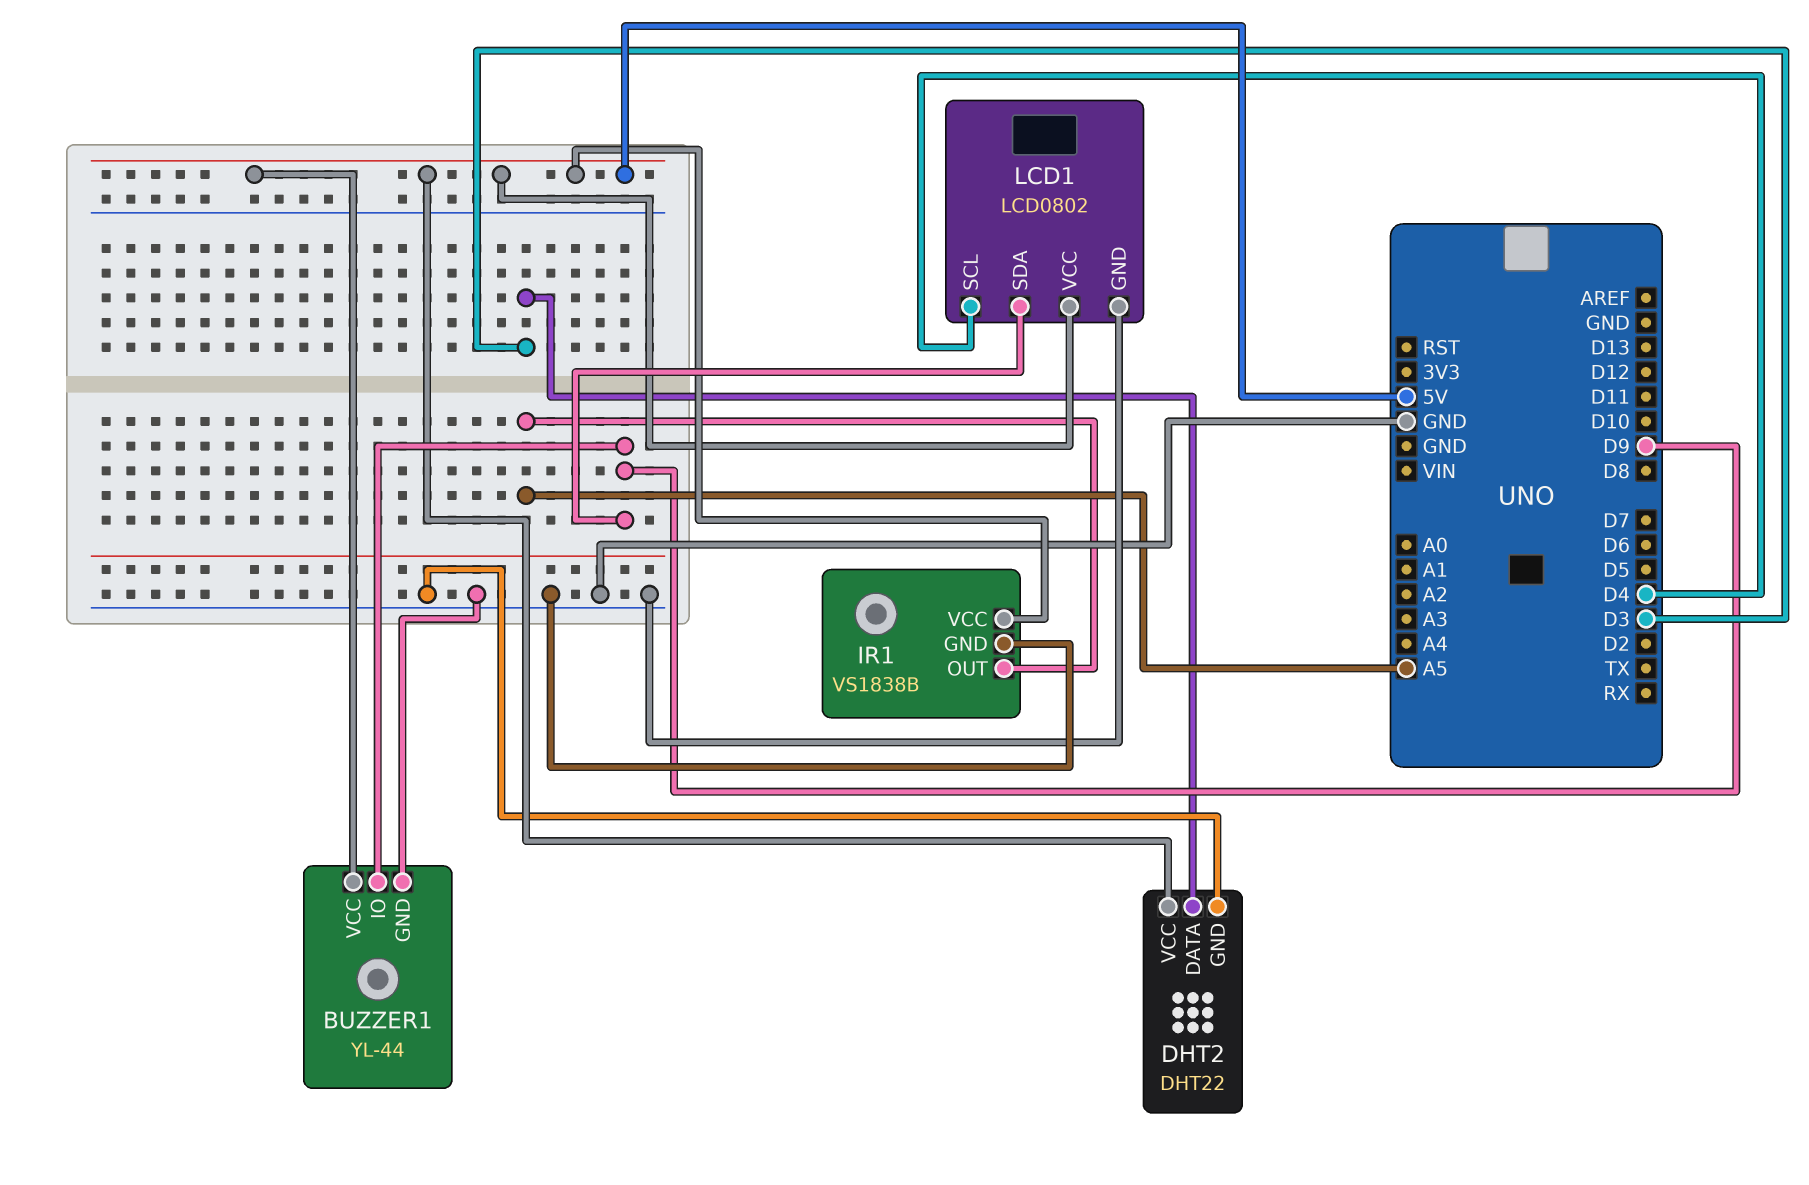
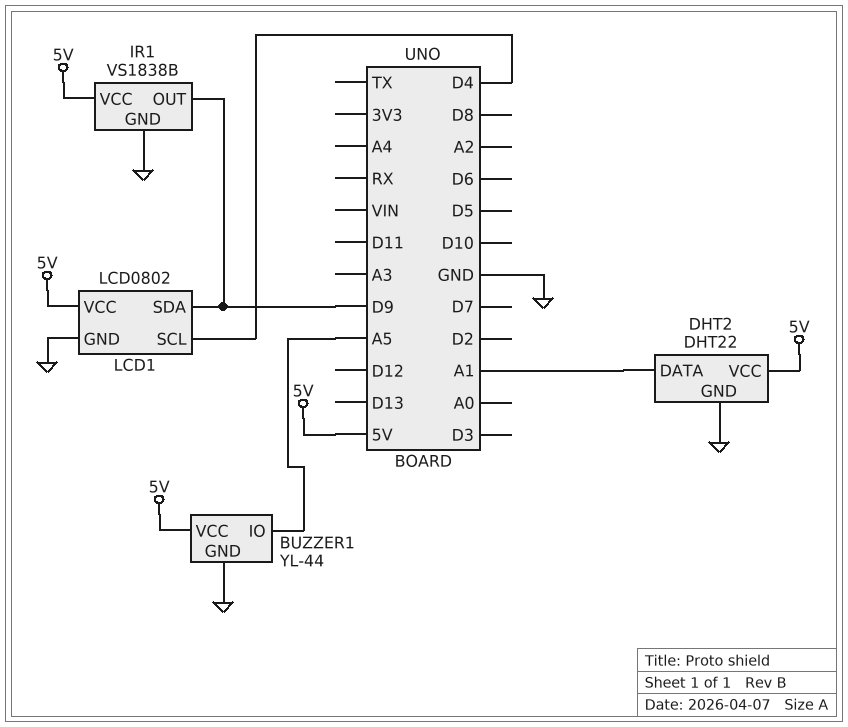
BUZZER1 pin IO: D9 -> A5
DHT2 pin DATA: D3 -> A1
IR1 pin OUT: A5 -> D9

